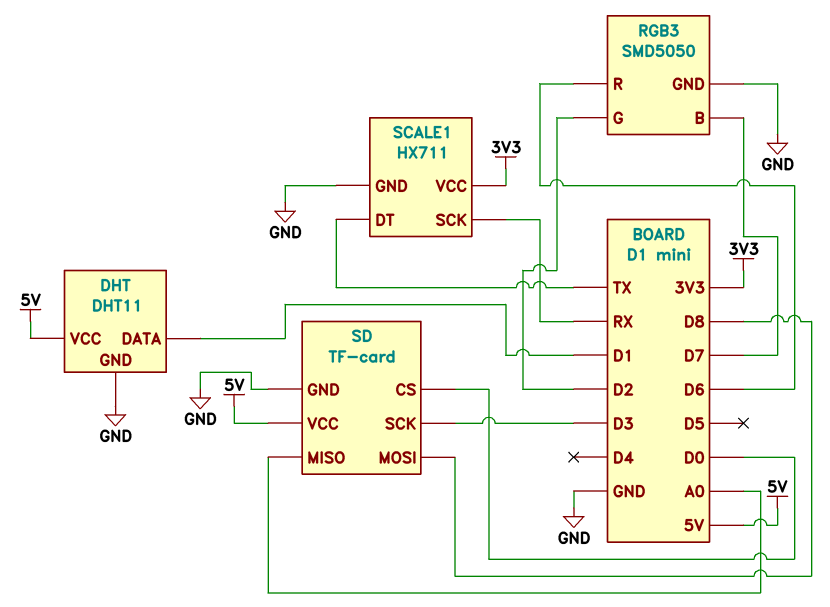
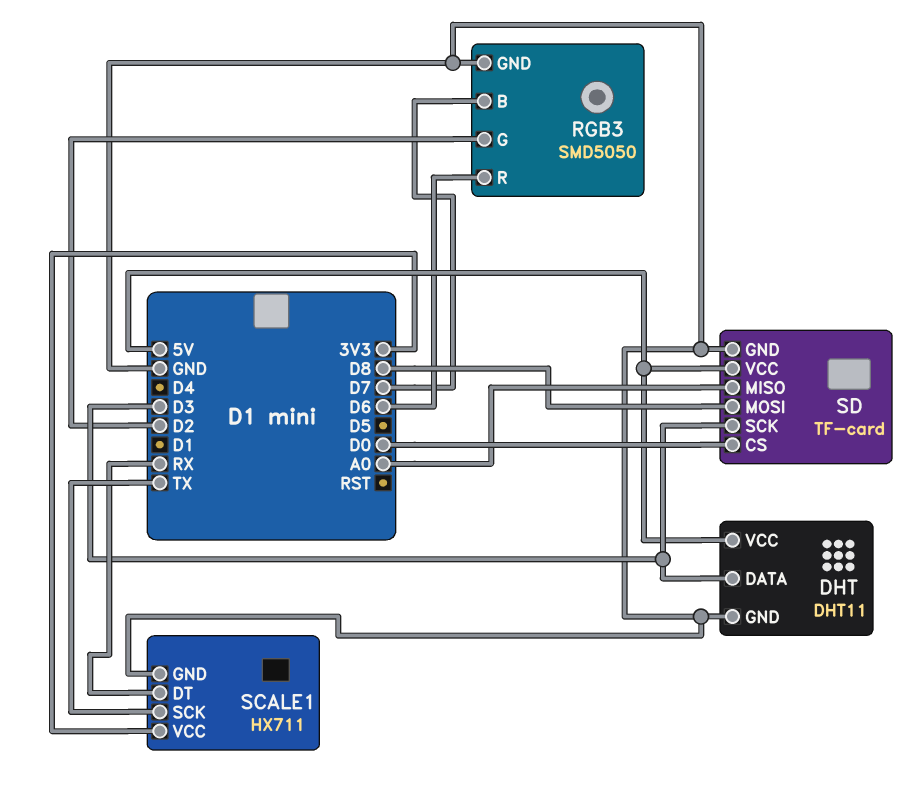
DHT pin DATA: D1 -> D3
SCALE1 pin DT: TX -> RX
SCALE1 pin SCK: RX -> TX

